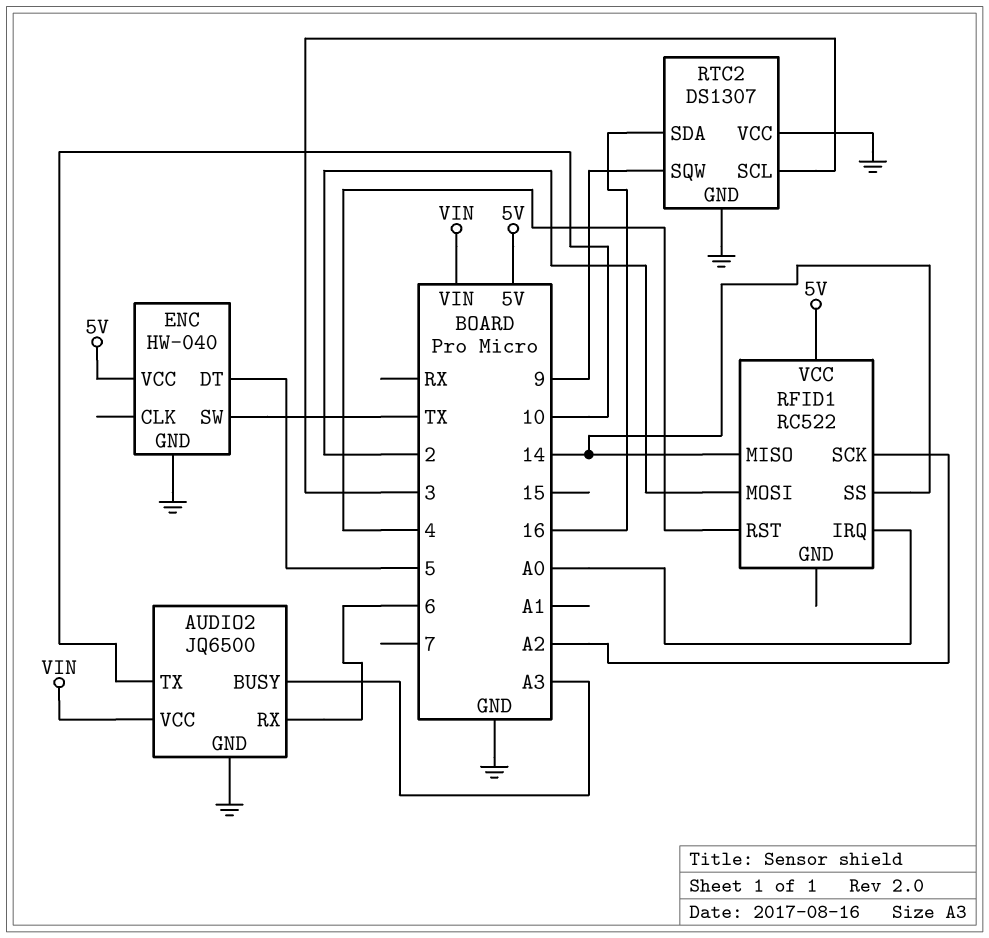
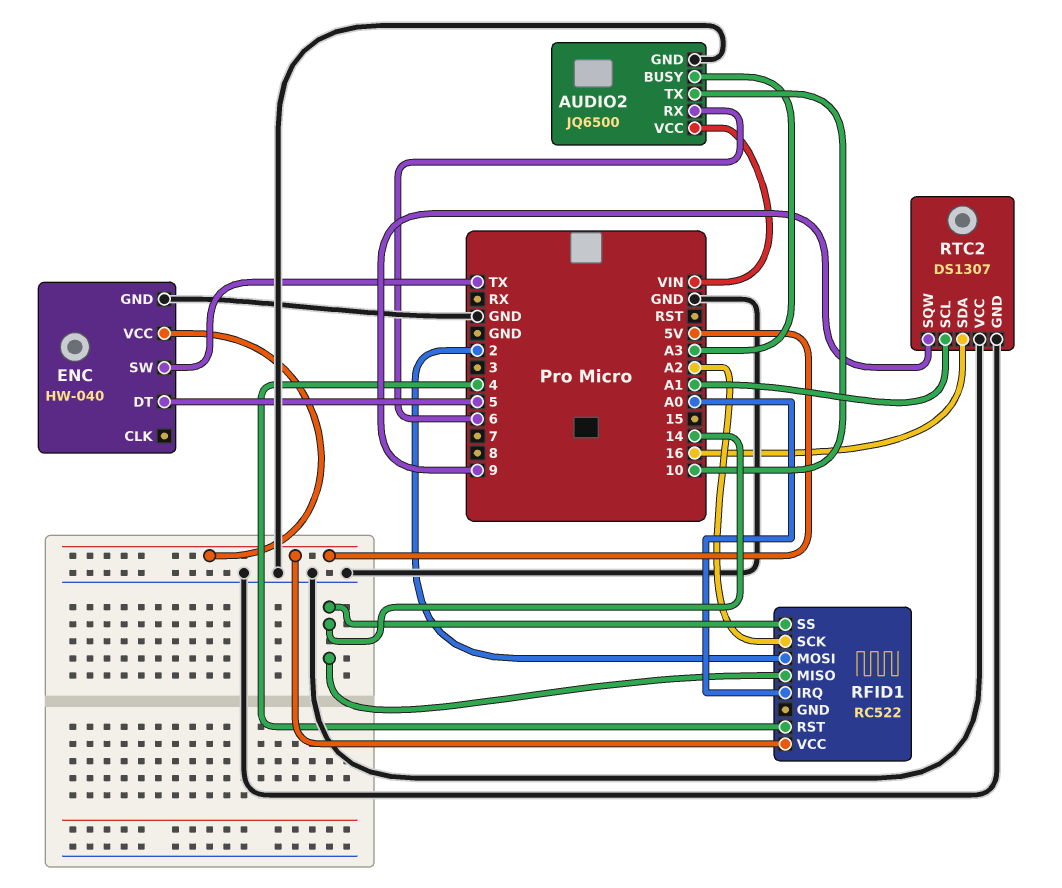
RTC2 pin SCL: 3 -> A1

